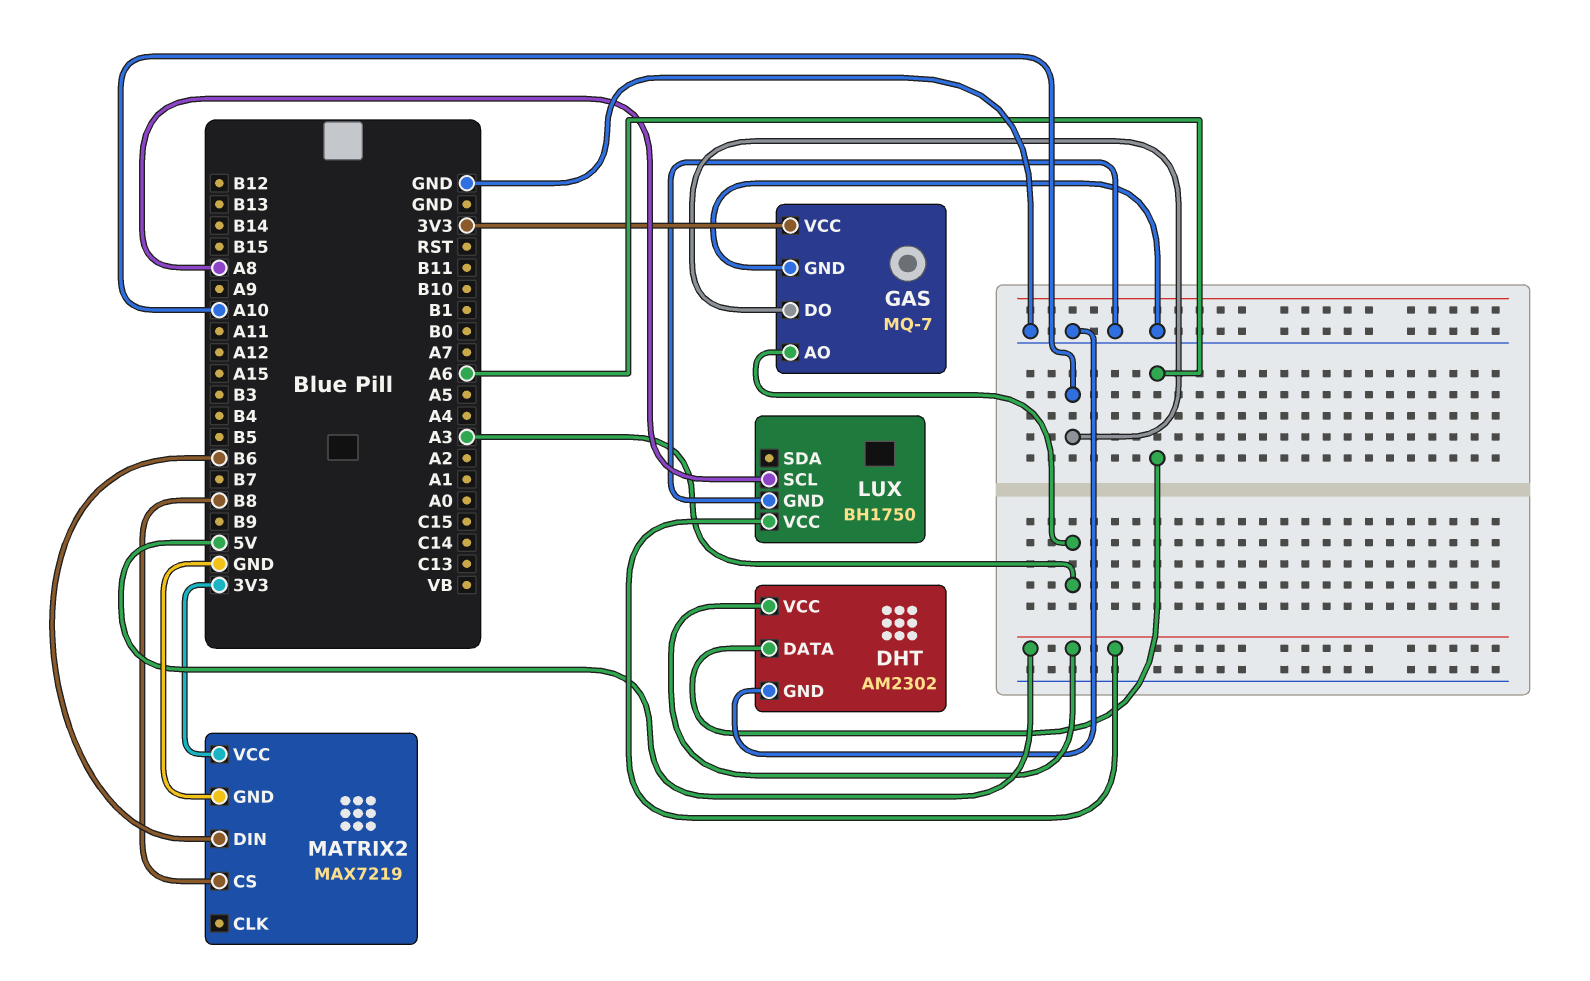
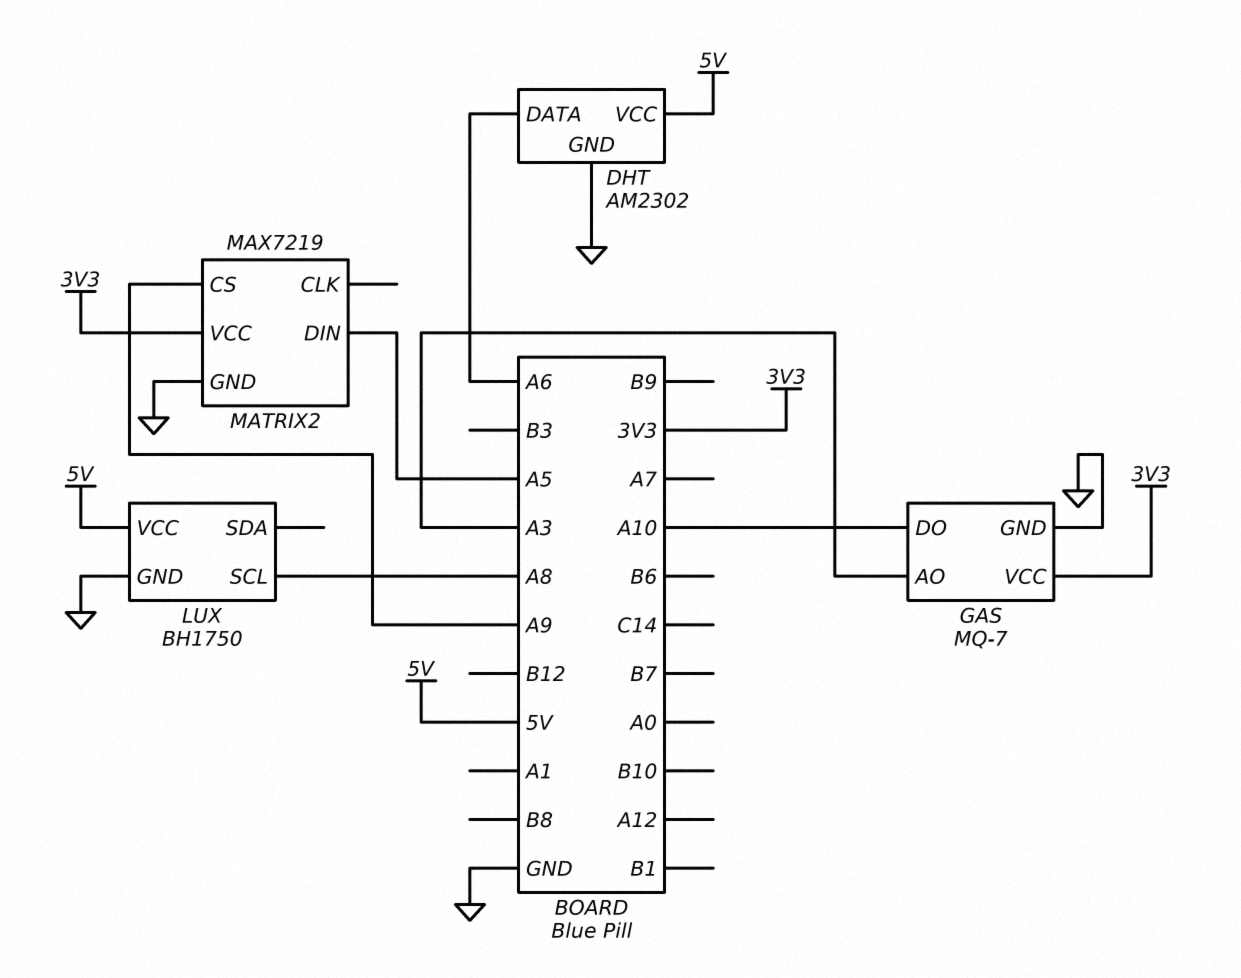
MATRIX2 pin CS: B8 -> A9
MATRIX2 pin DIN: B6 -> A5

